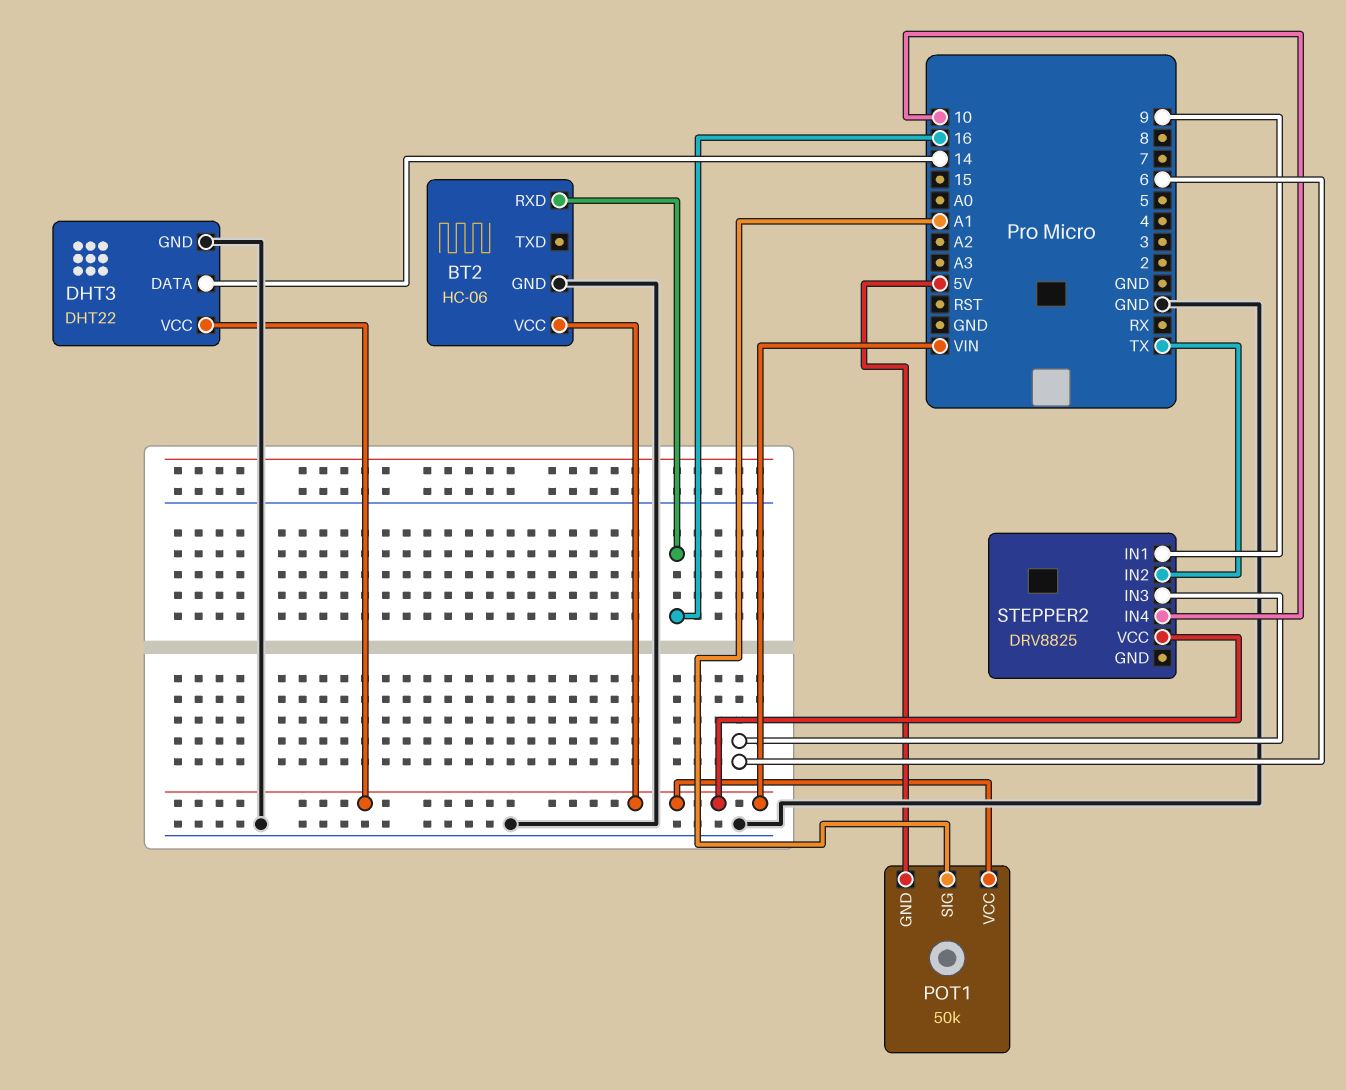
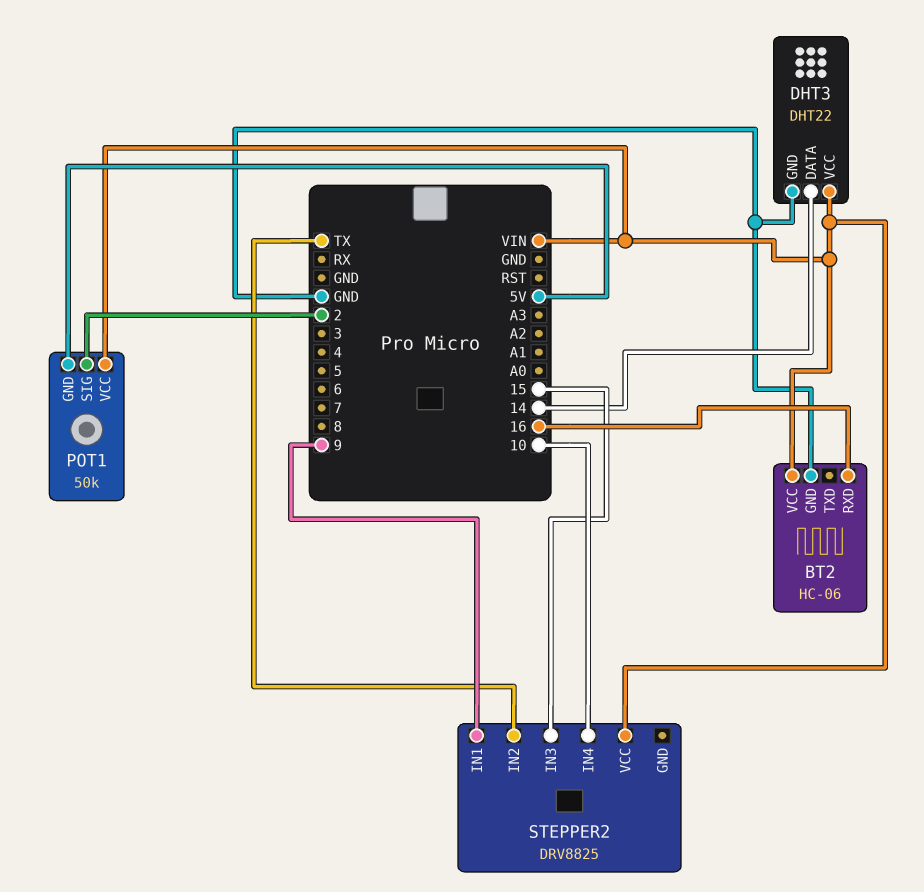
POT1 pin SIG: A1 -> 2
STEPPER2 pin IN3: 6 -> 15

